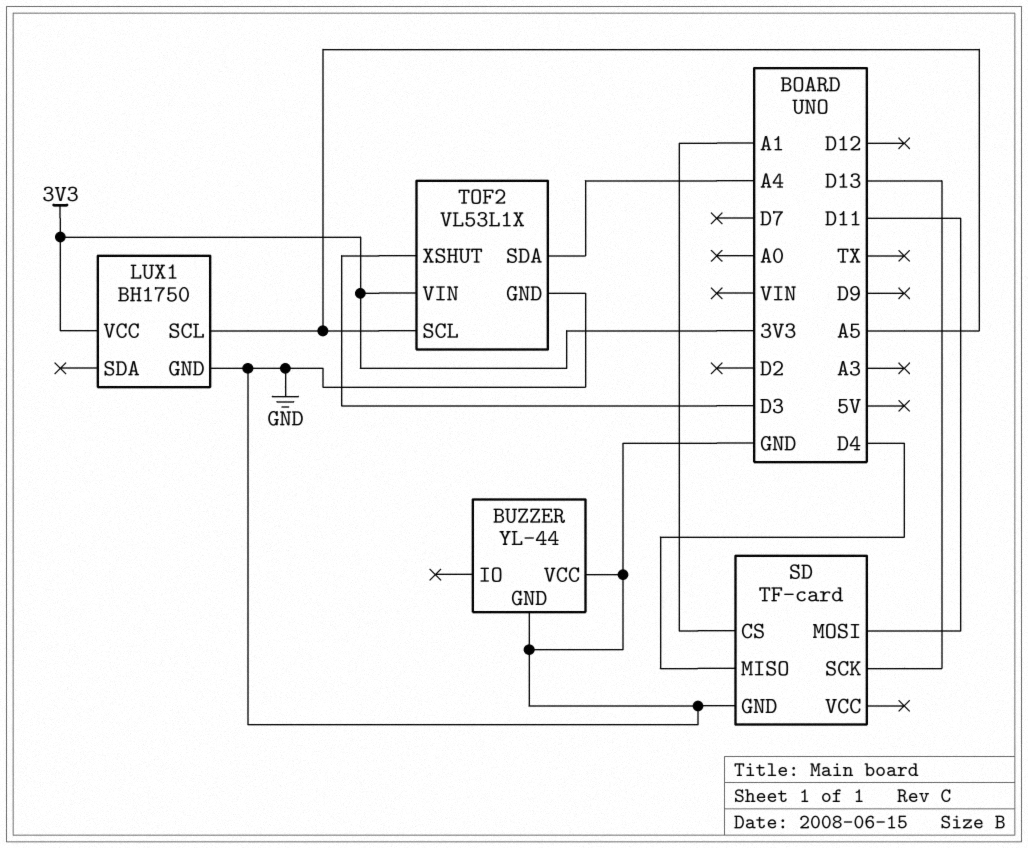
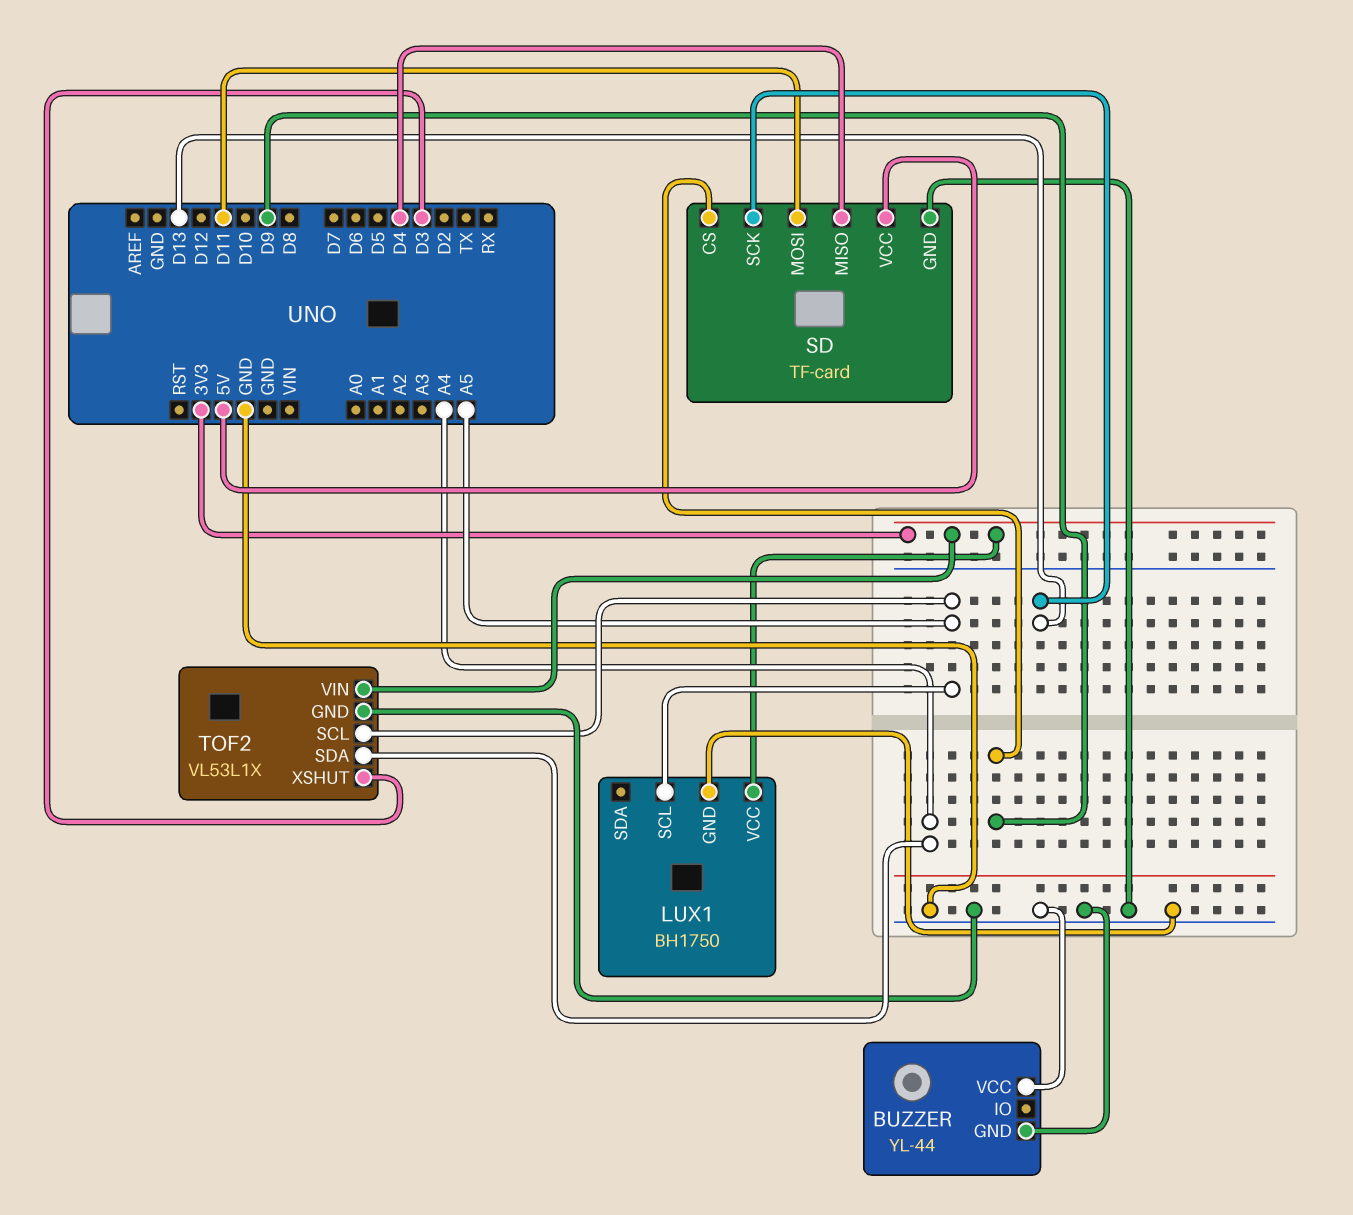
SD pin CS: A1 -> D9
SD pin VCC: none -> 5V

